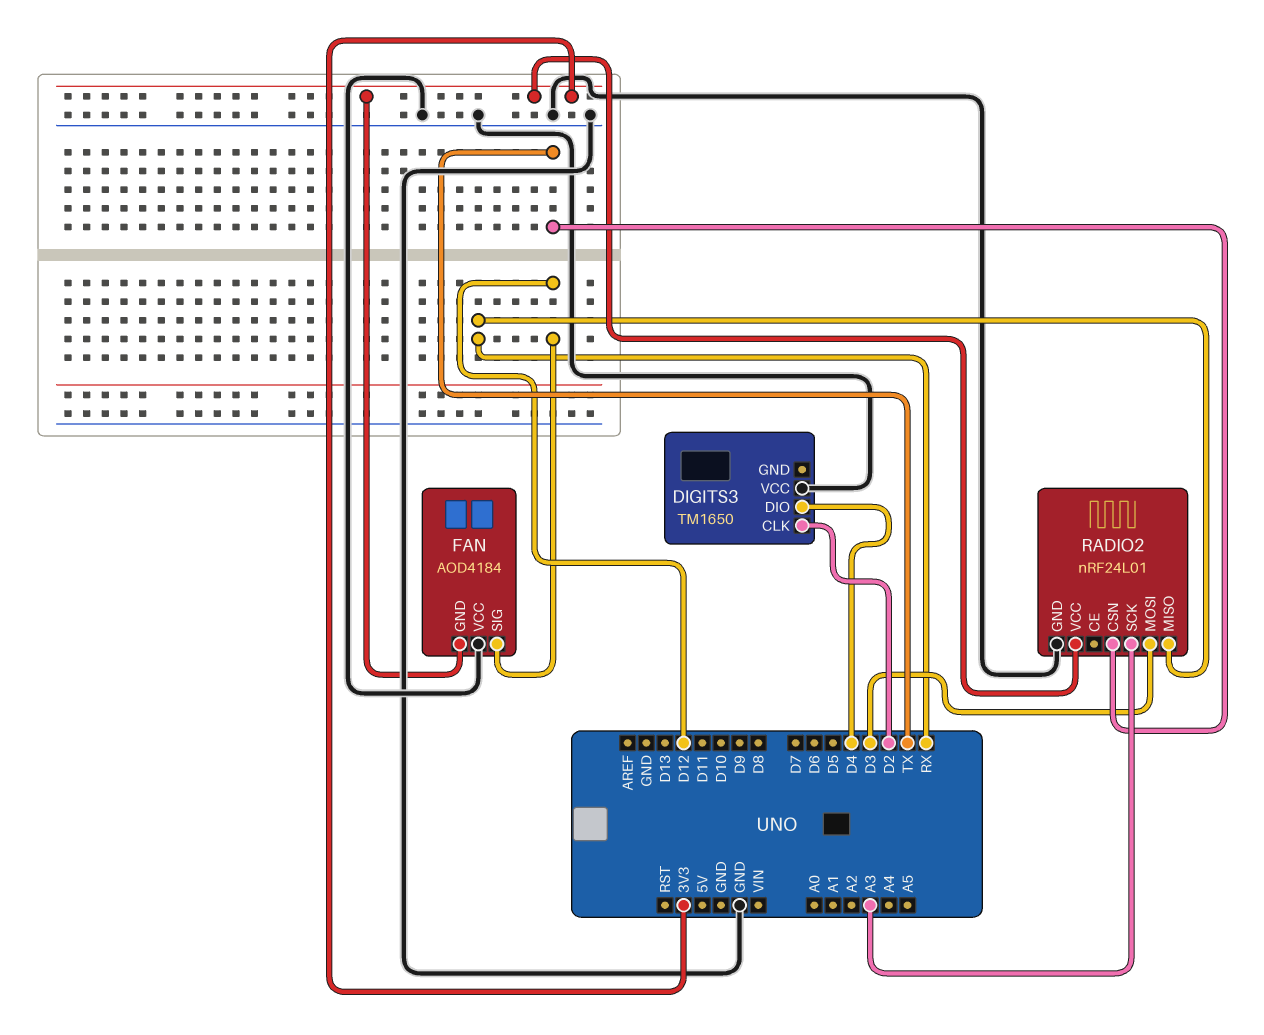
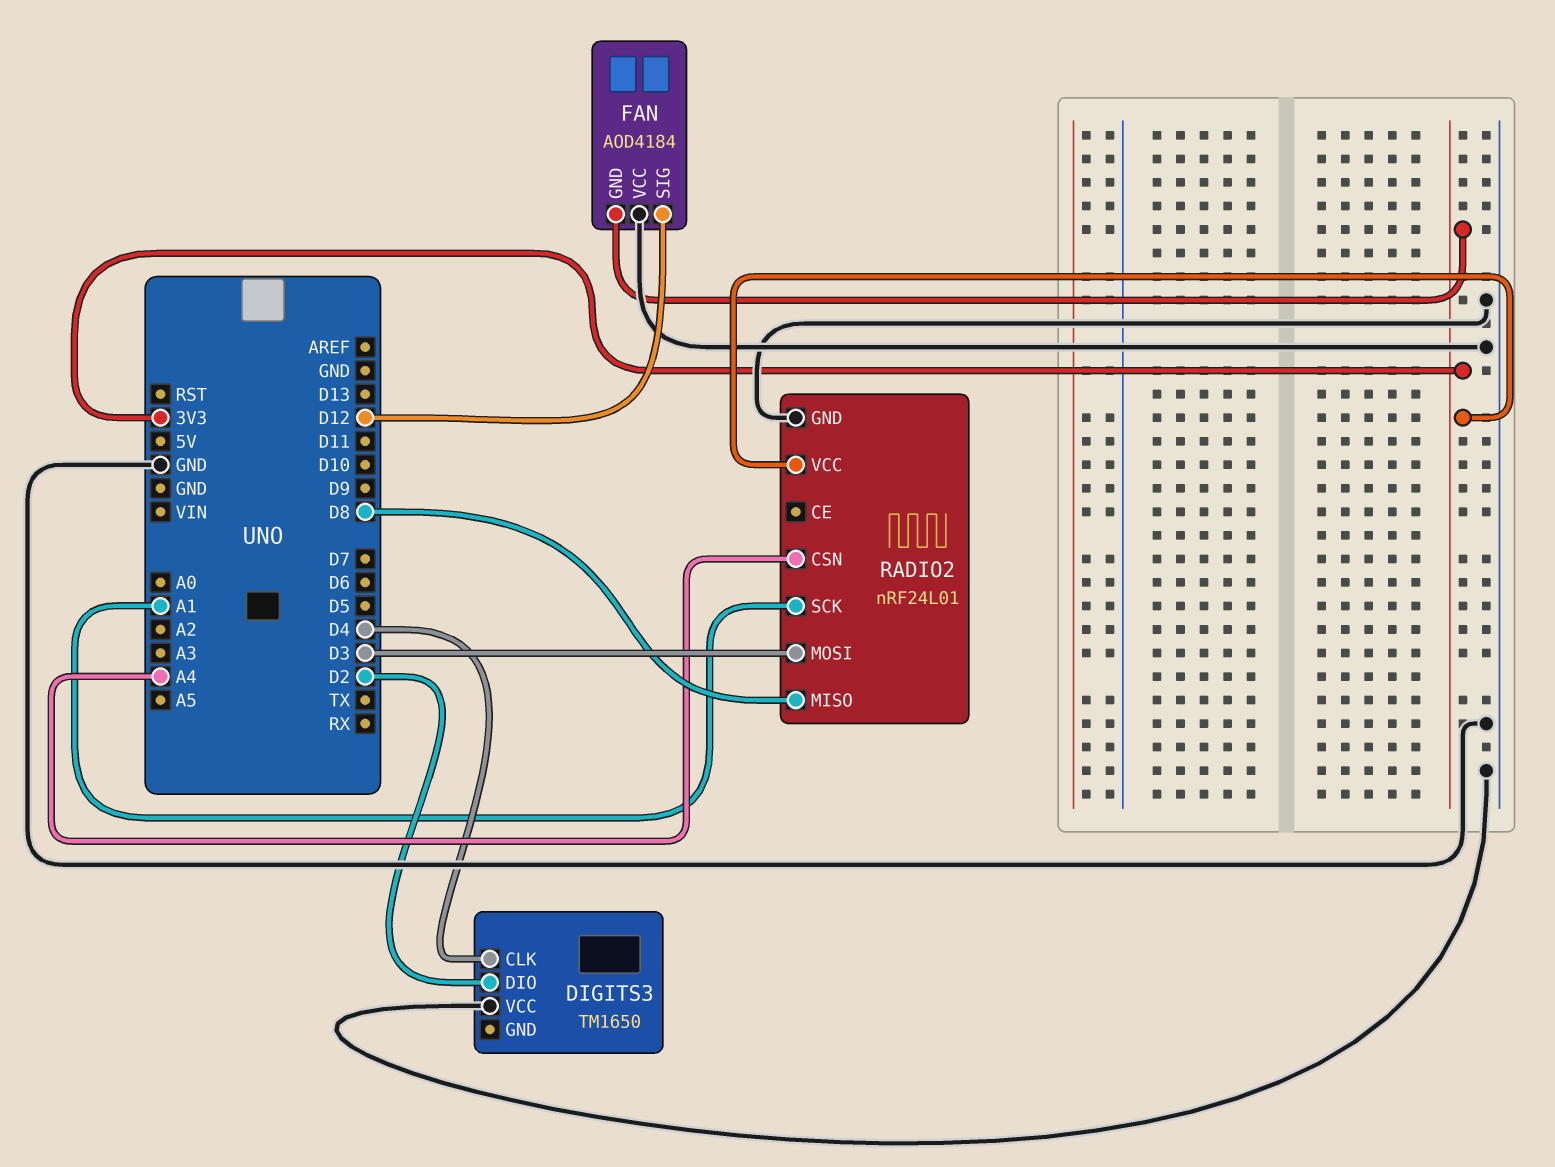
DIGITS3 pin CLK: D2 -> D4
DIGITS3 pin DIO: D4 -> D2
RADIO2 pin CSN: TX -> A4
RADIO2 pin MISO: RX -> D8
RADIO2 pin SCK: A3 -> A1

